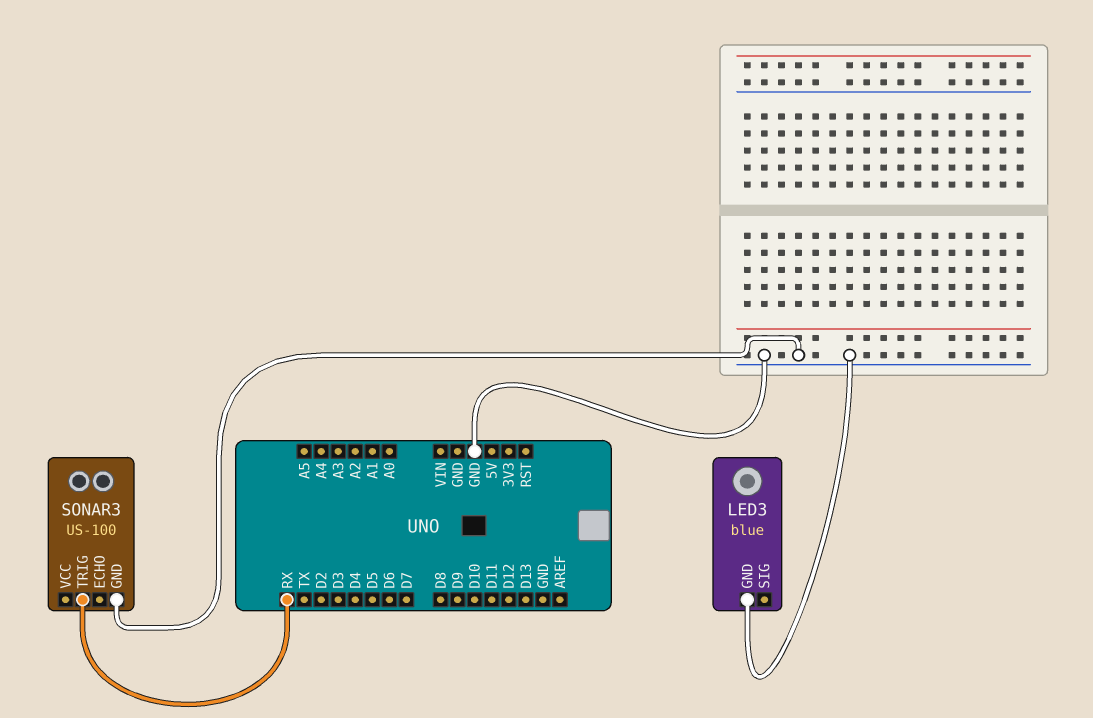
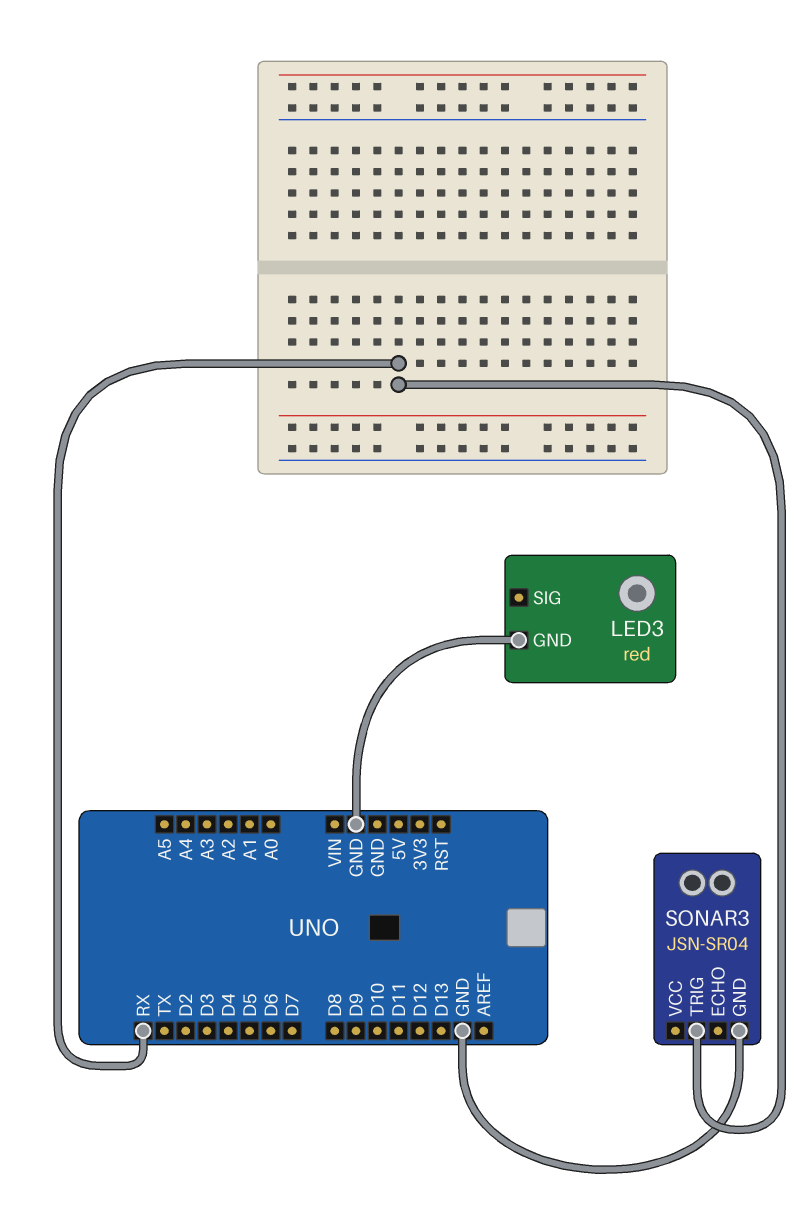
LED3: blue -> red
SONAR3: US-100 -> JSN-SR04

